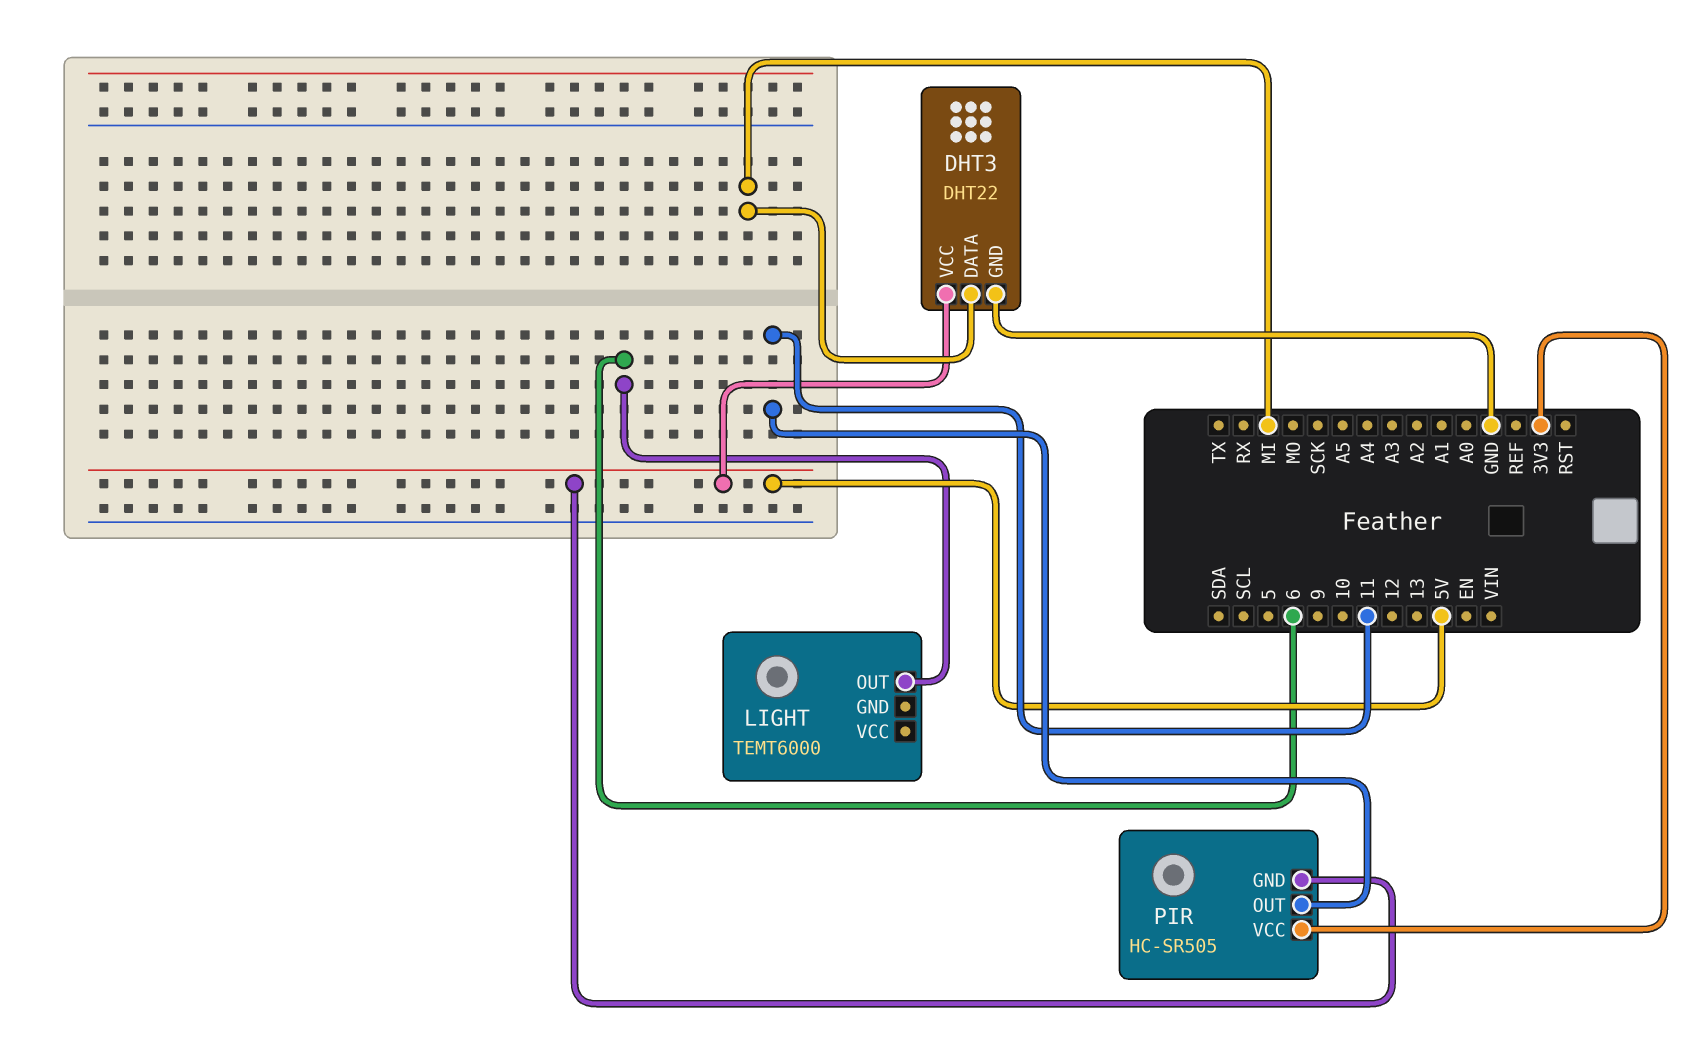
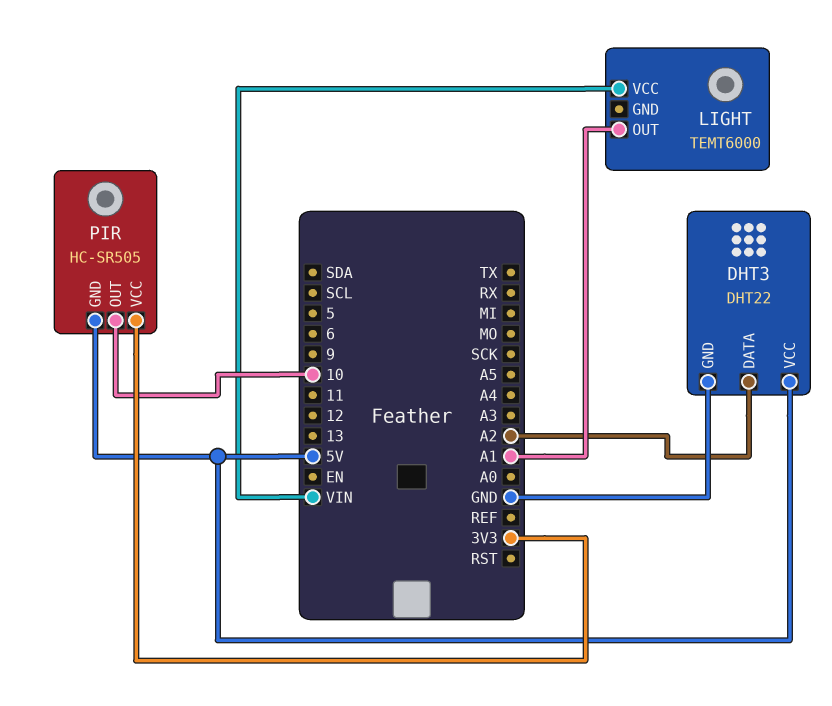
DHT3 pin DATA: MI -> A2
LIGHT pin OUT: 6 -> A1
LIGHT pin VCC: none -> VIN
PIR pin OUT: 11 -> 10

